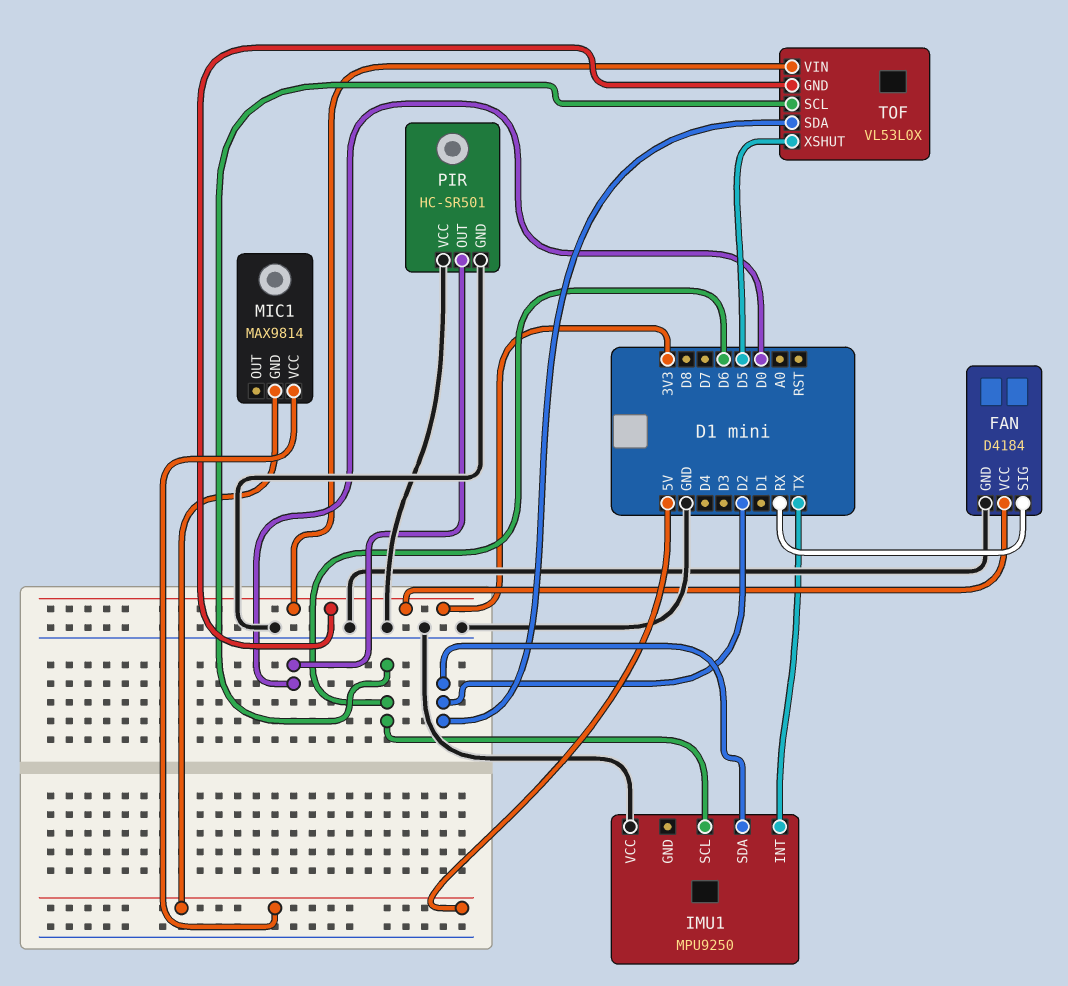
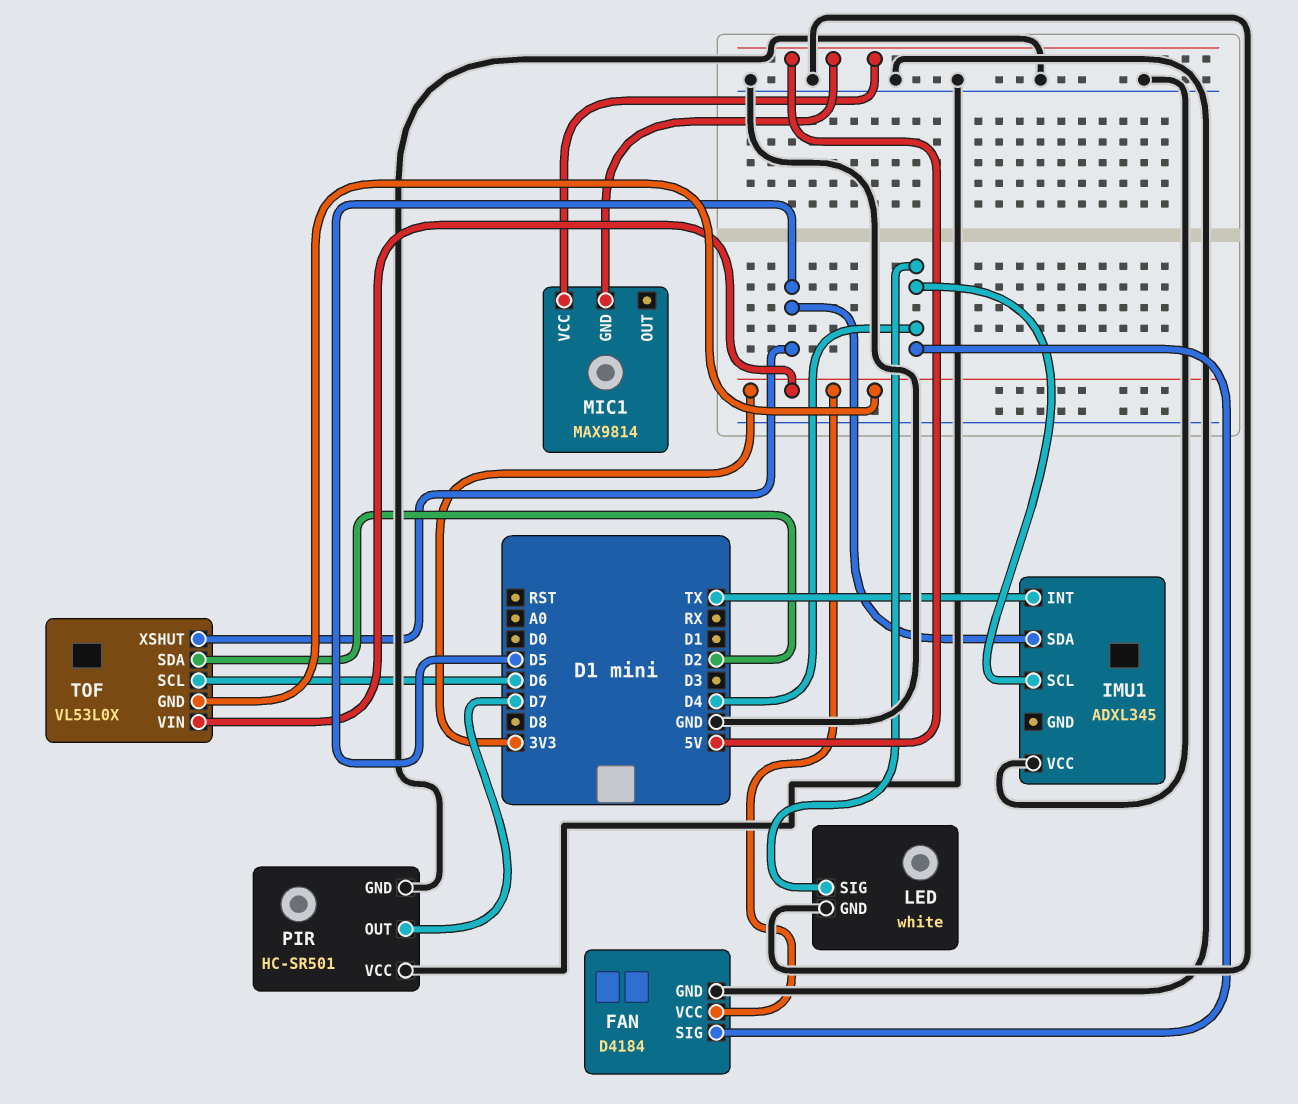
FAN pin SIG: RX -> D4
IMU1: MPU9250 -> ADXL345
IMU1 pin SCL: D6 -> D4
IMU1 pin SDA: D2 -> D5
LED: none -> white
LED pin GND: none -> GND
LED pin SIG: none -> D4
PIR pin OUT: D0 -> D7

